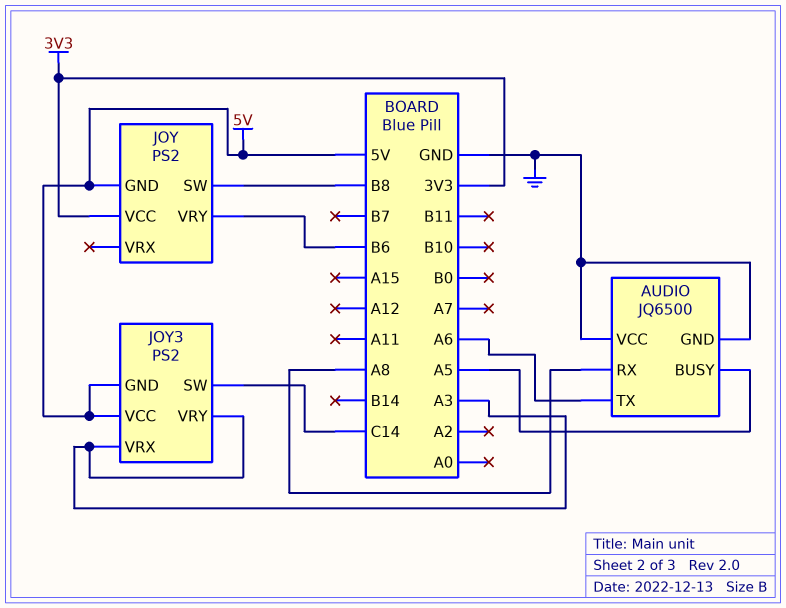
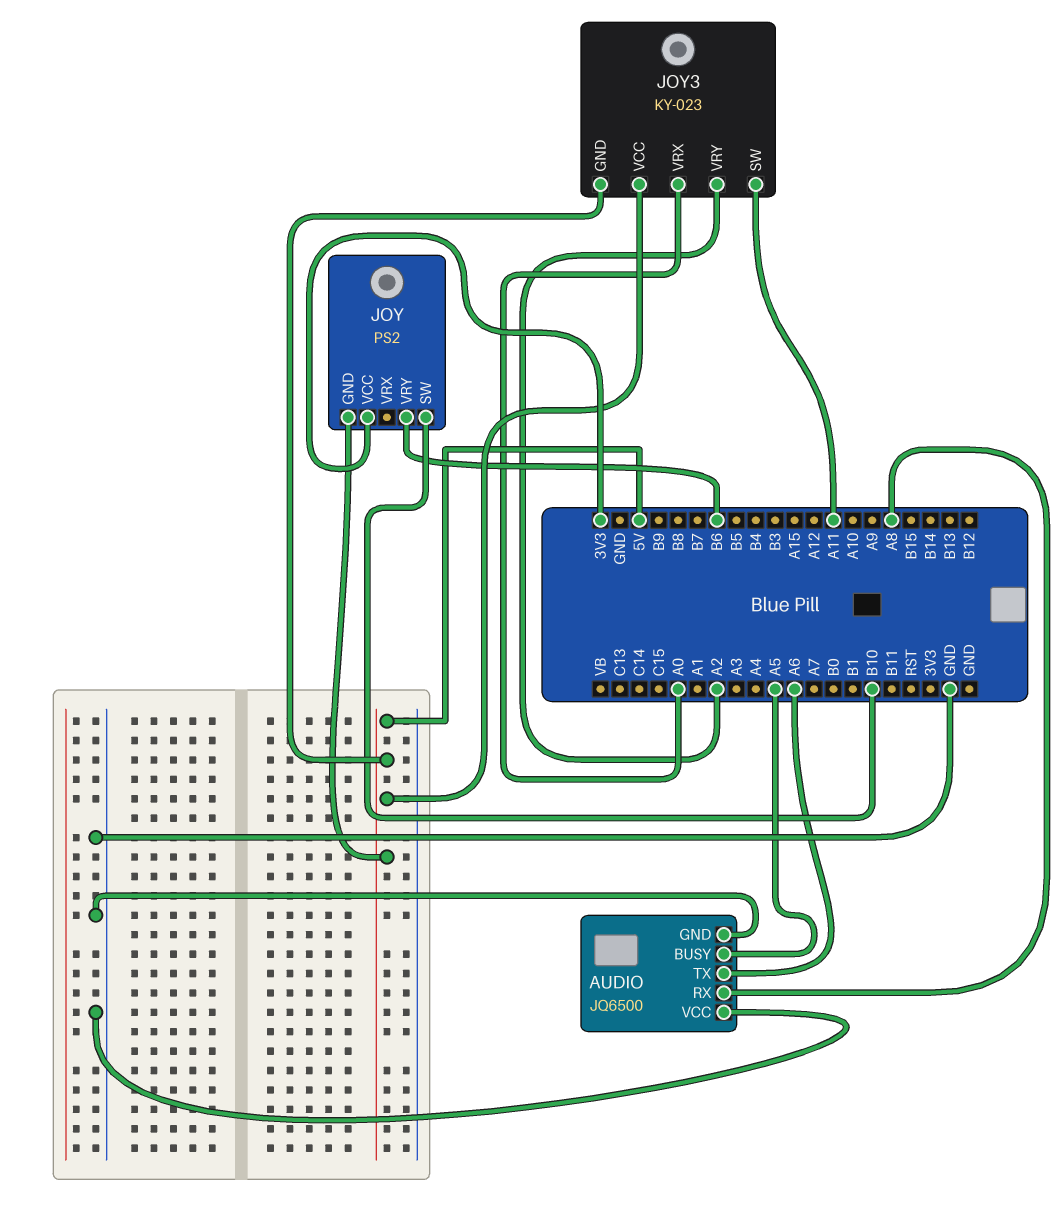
JOY pin SW: B8 -> B10
JOY3: PS2 -> KY-023
JOY3 pin SW: C14 -> A11
JOY3 pin VRX: A3 -> A0
JOY3 pin VRY: A3 -> A2

